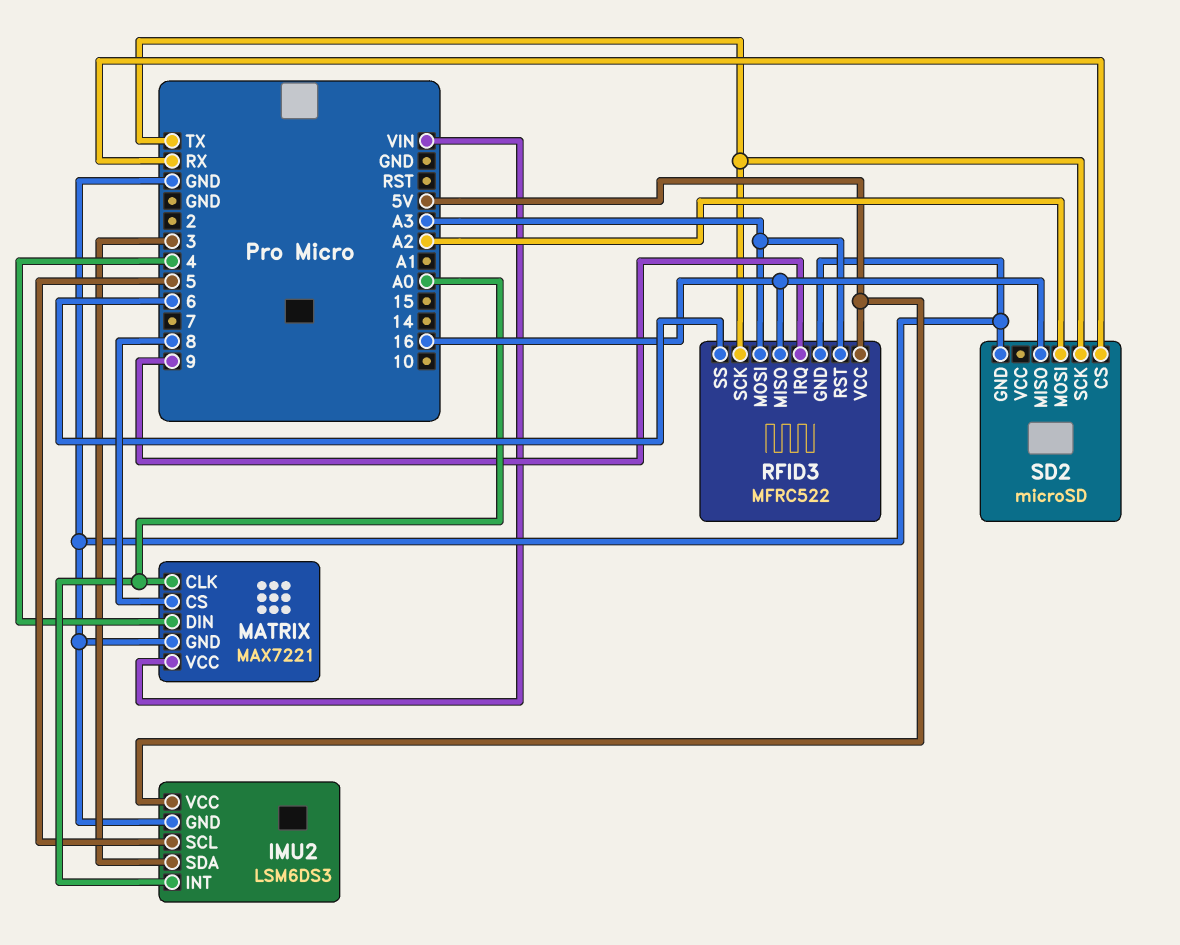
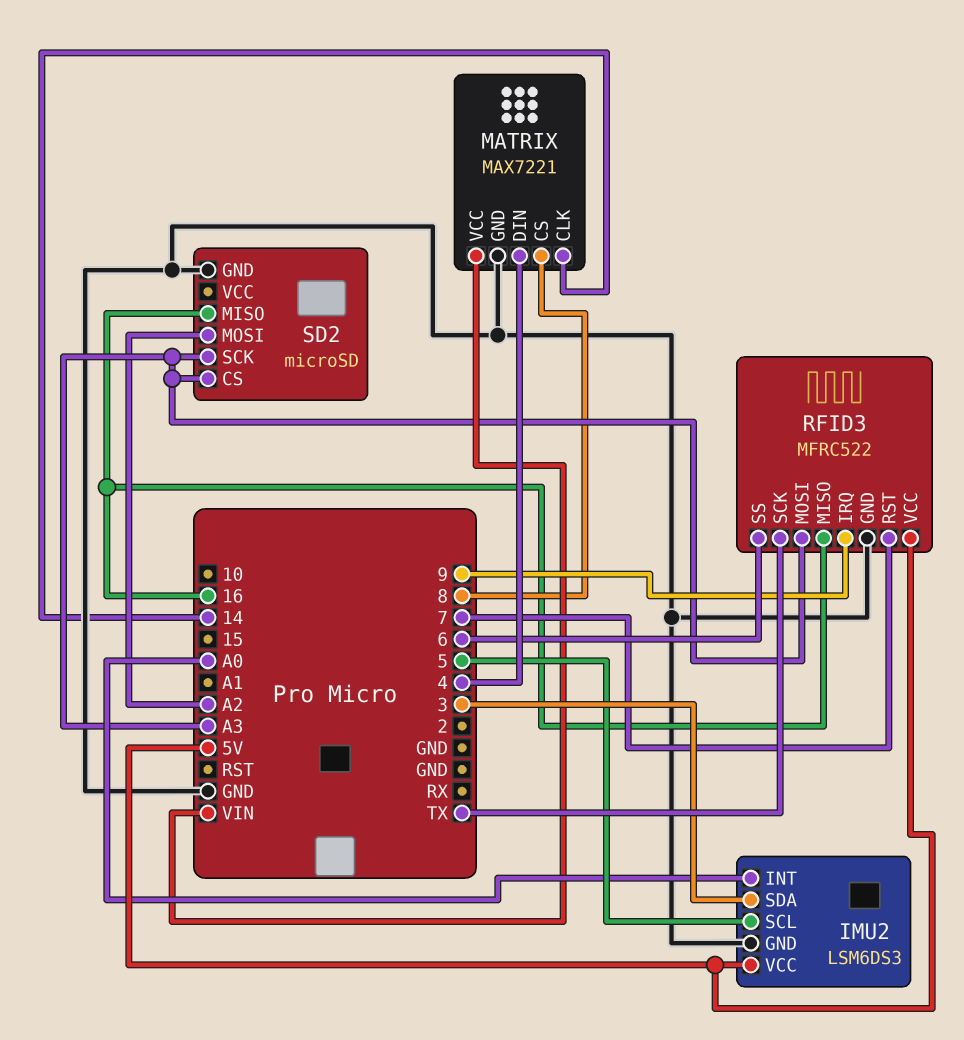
MATRIX pin CLK: A0 -> 14
RFID3 pin RST: A3 -> 7
SD2 pin CS: RX -> A3
SD2 pin SCK: TX -> A3

